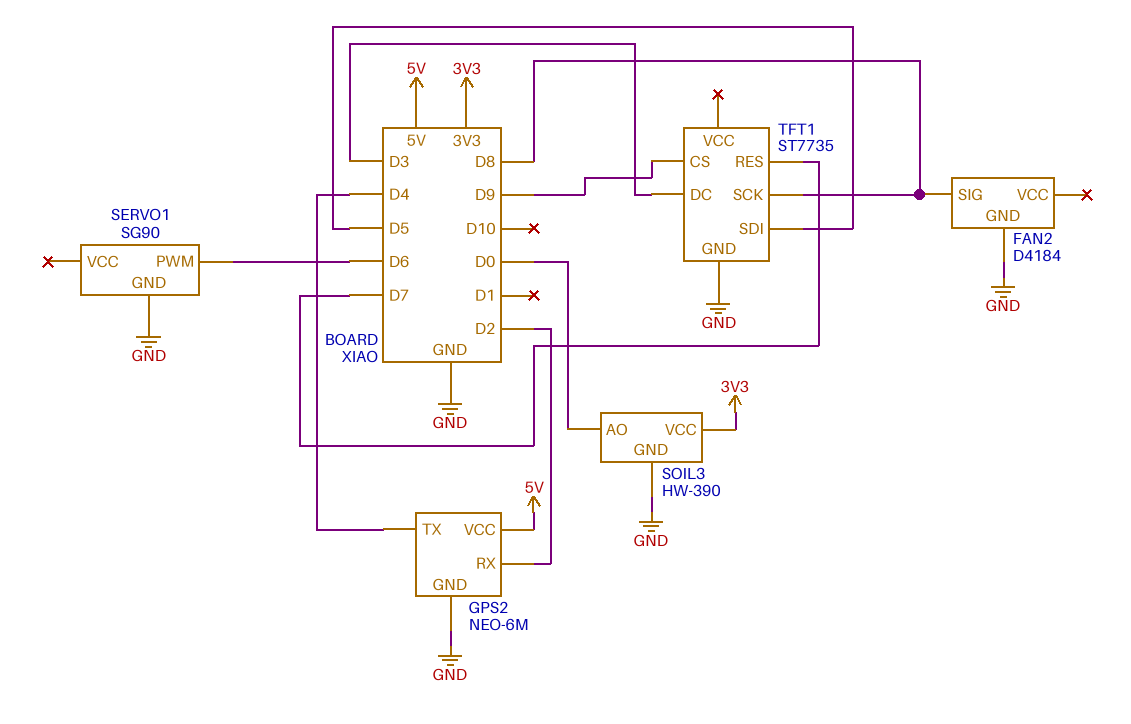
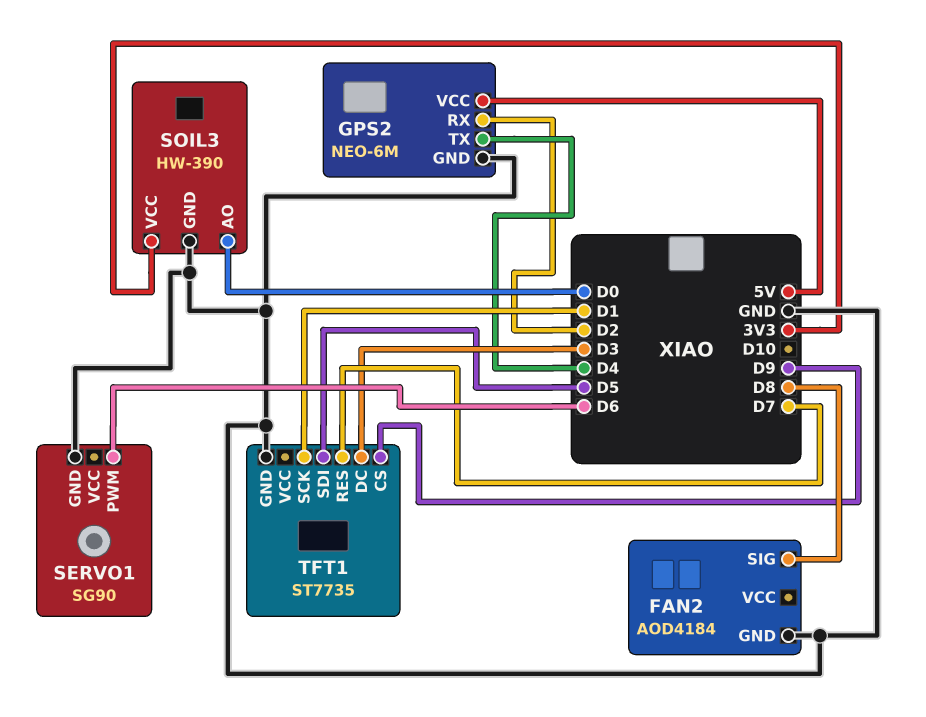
FAN2: D4184 -> AOD4184
TFT1 pin SCK: D8 -> D1

